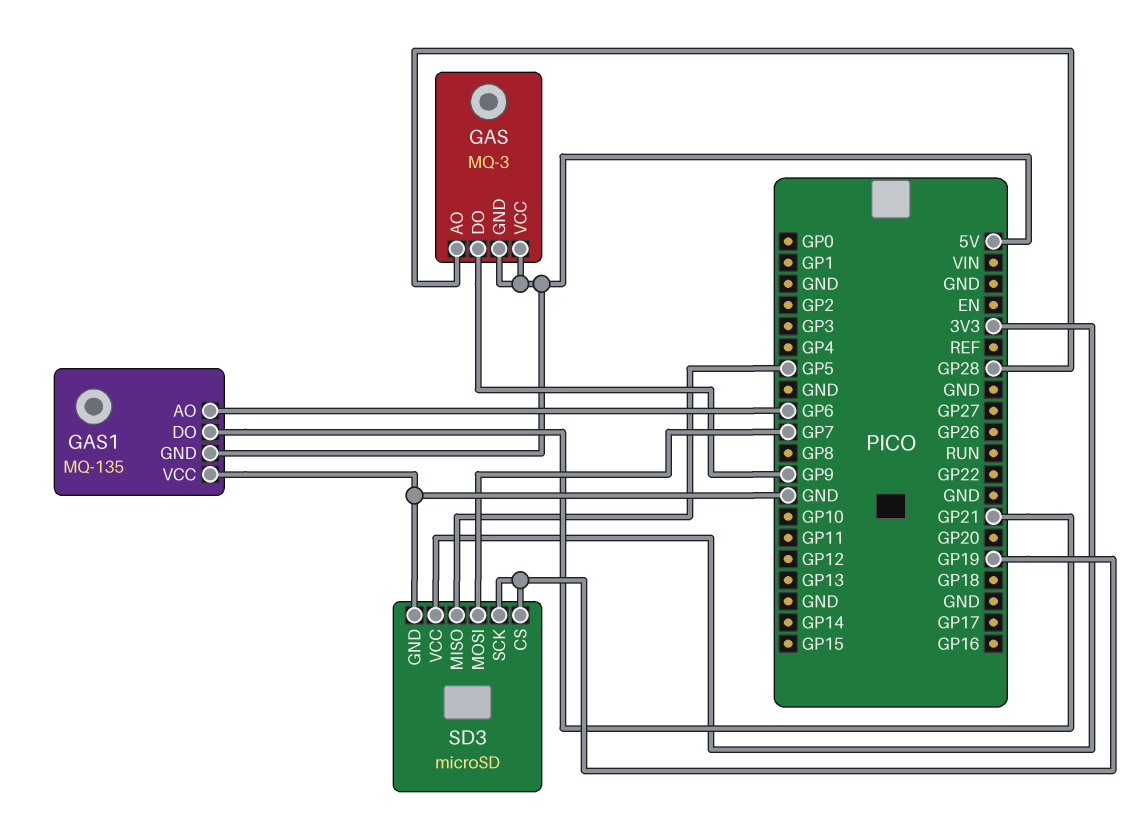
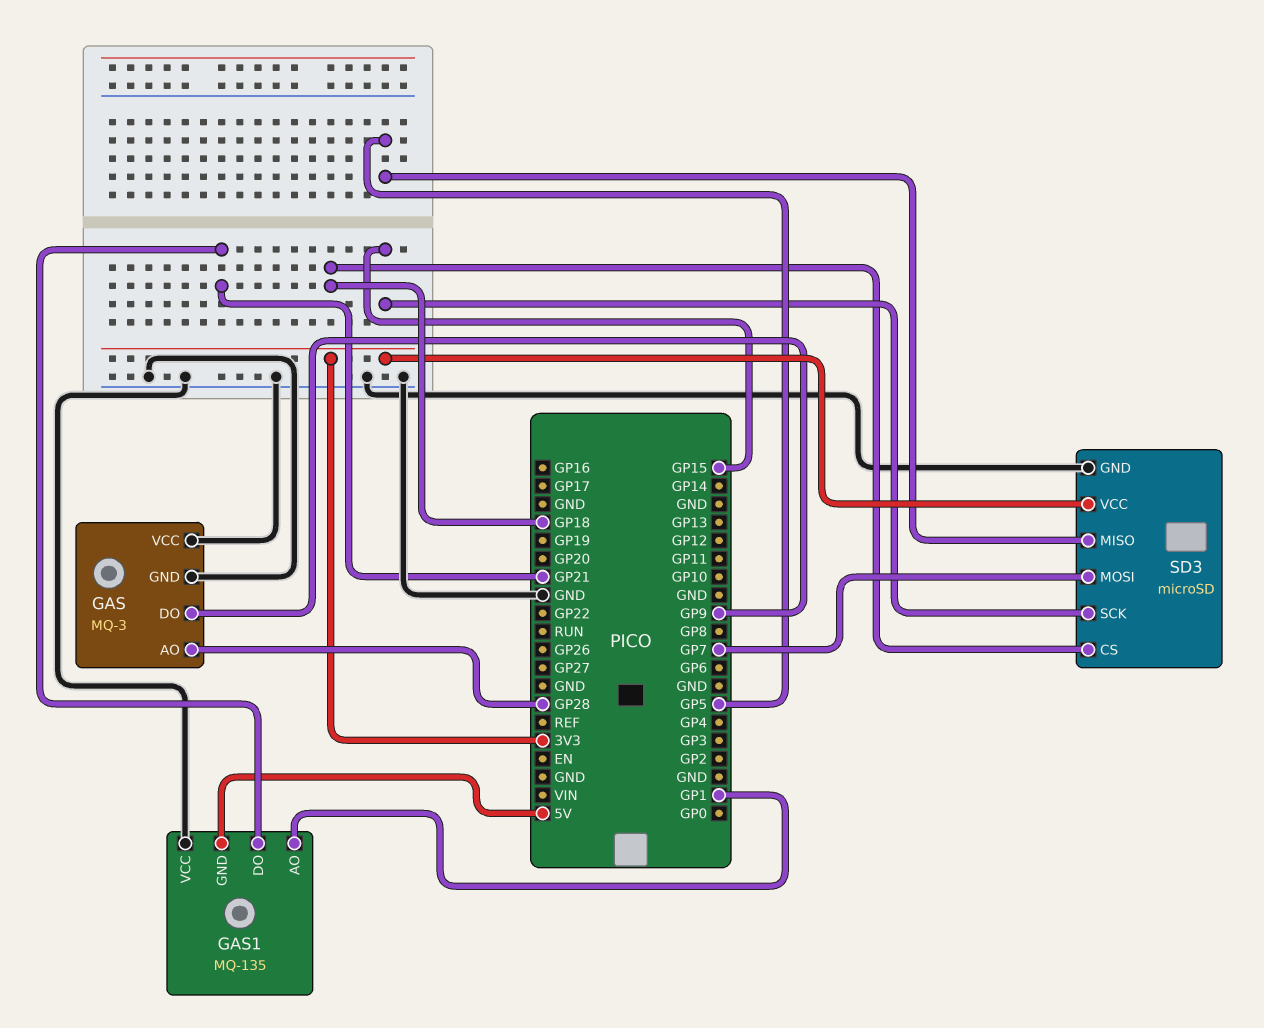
GAS pin GND: 5V -> GND
GAS pin VCC: 5V -> GND
GAS1 pin AO: GP6 -> GP1
SD3 pin CS: GP19 -> GP18
SD3 pin SCK: GP19 -> GP15

